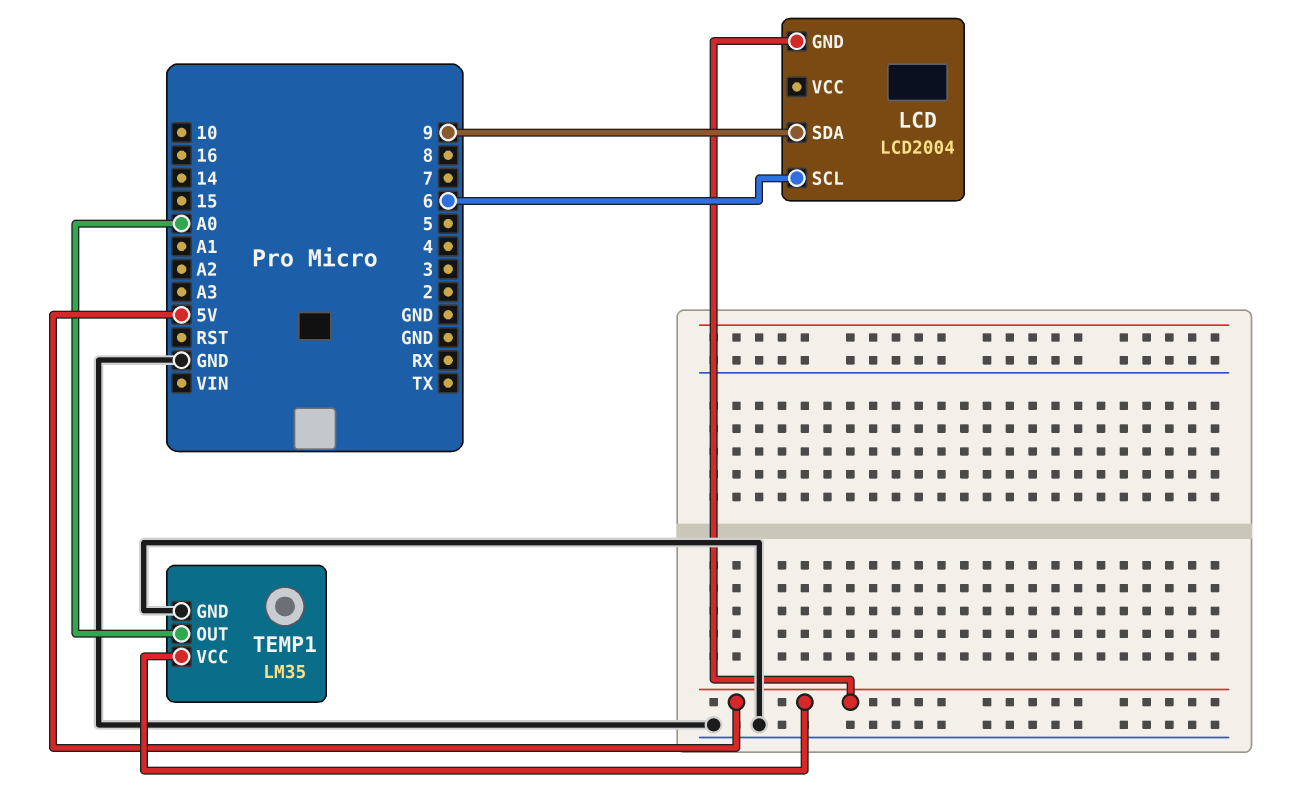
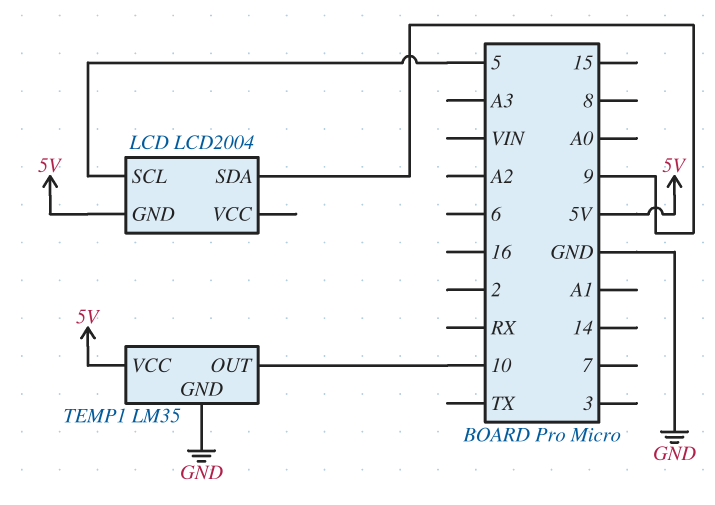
LCD pin SCL: 6 -> 5
TEMP1 pin OUT: A0 -> 10

